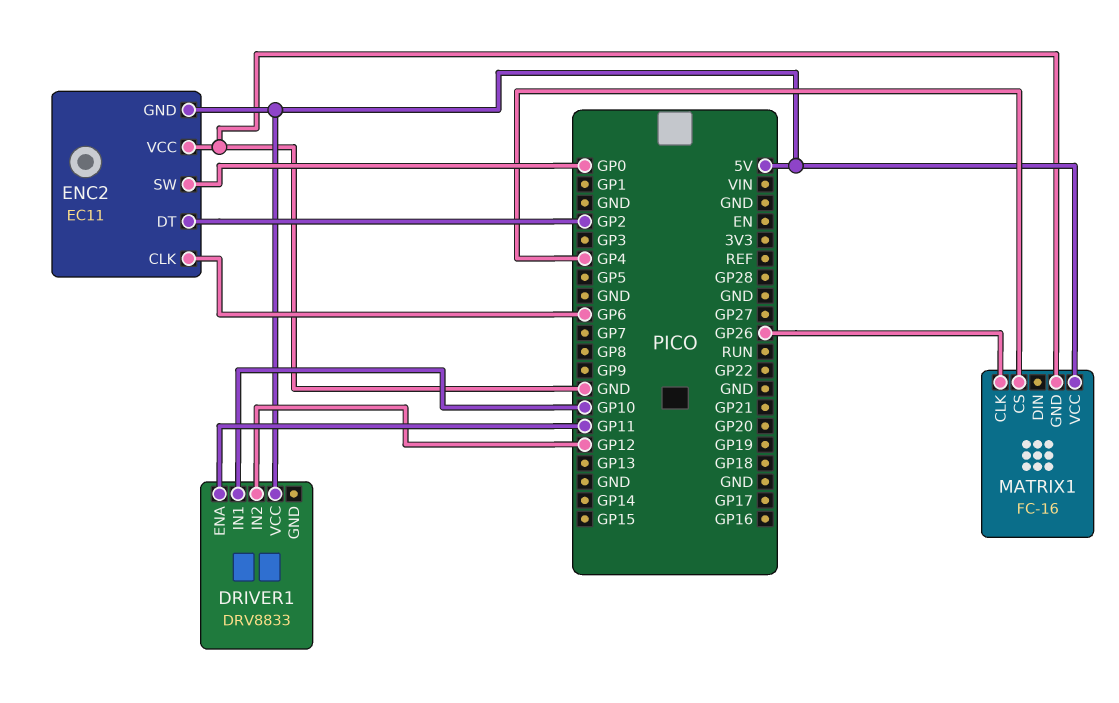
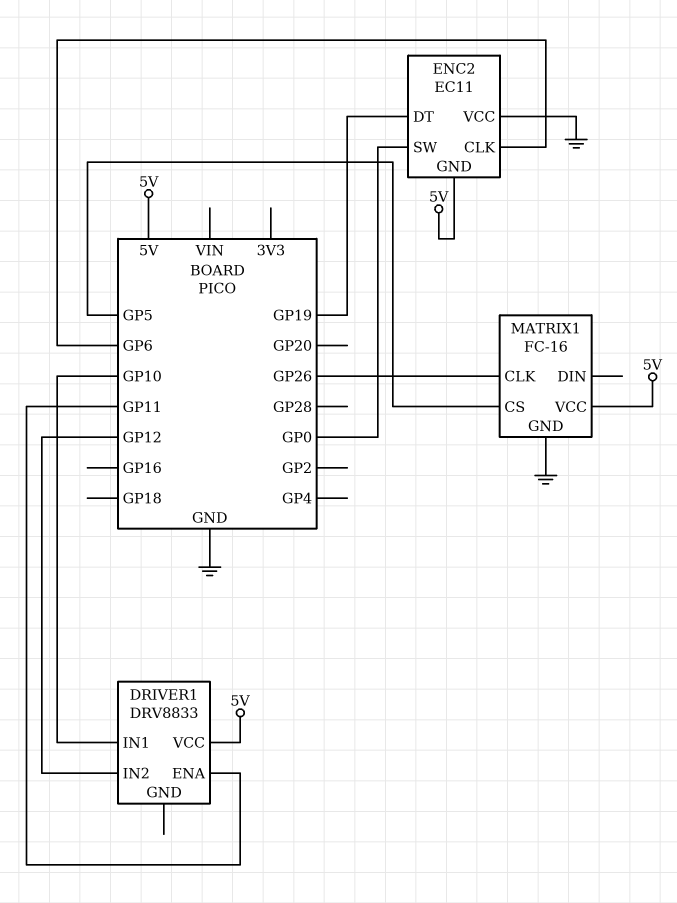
ENC2 pin DT: GP2 -> GP19
MATRIX1 pin CS: GP4 -> GP5

